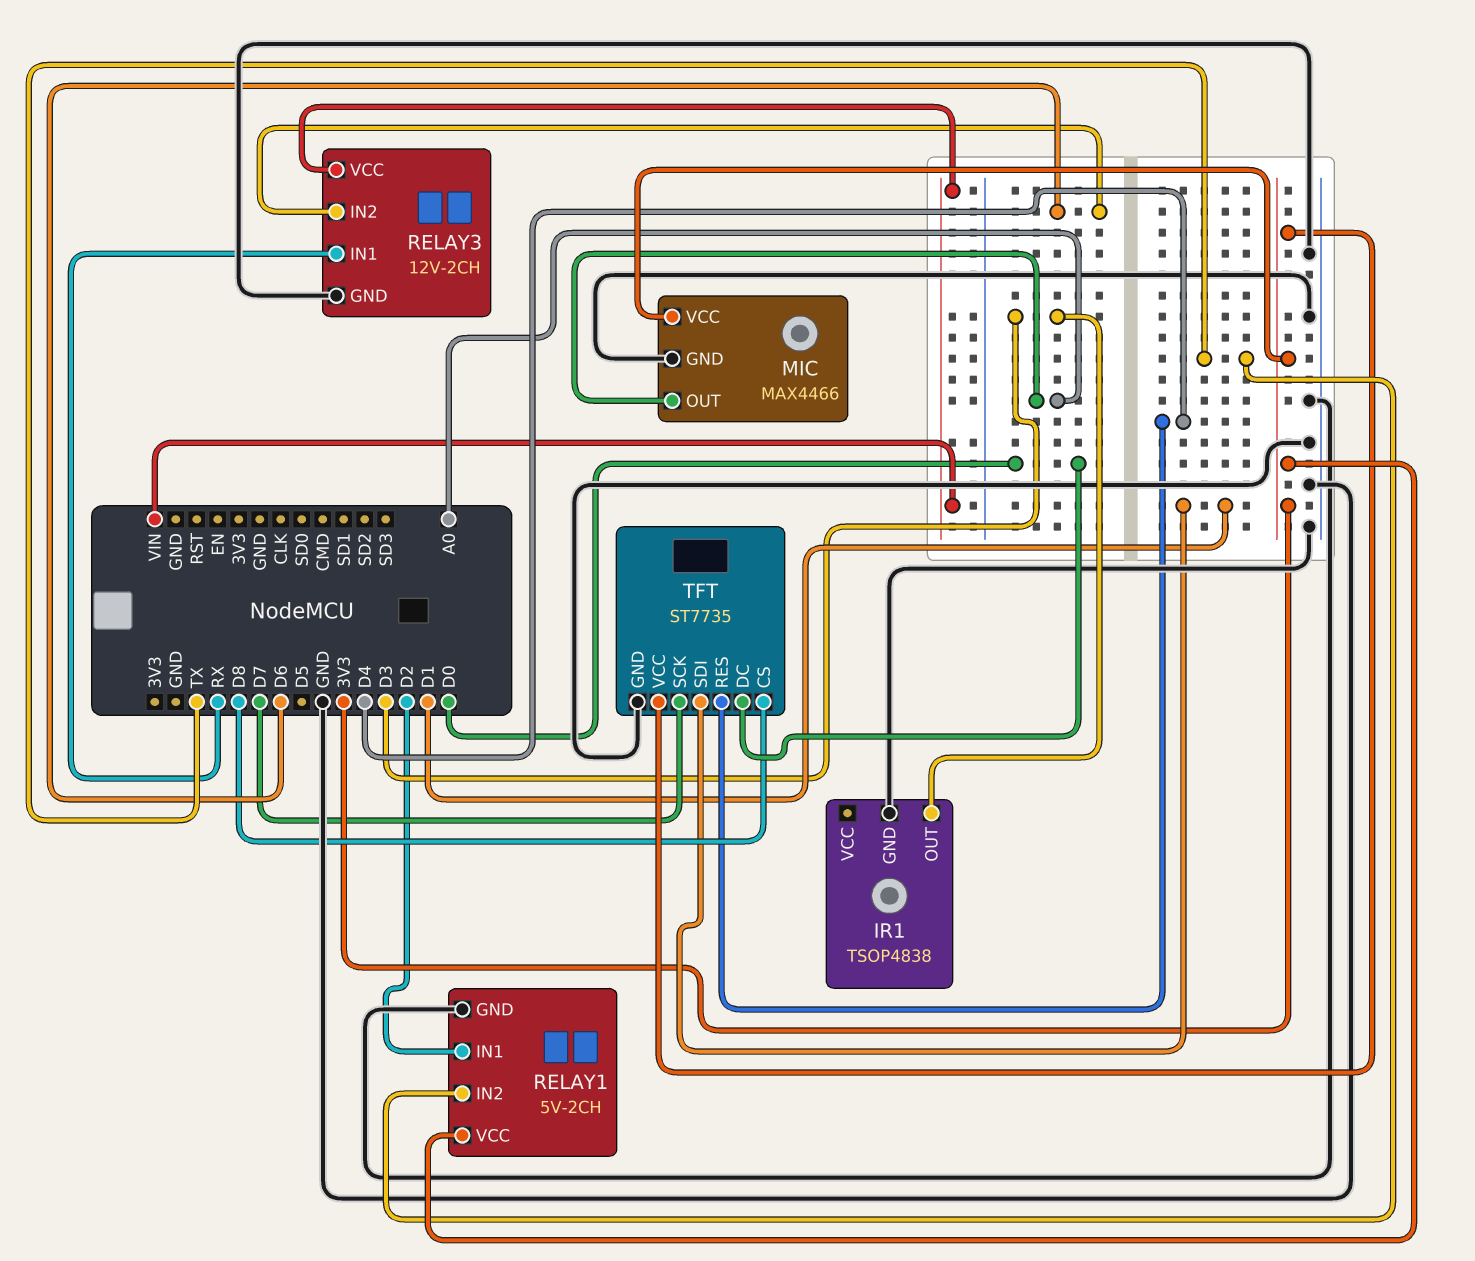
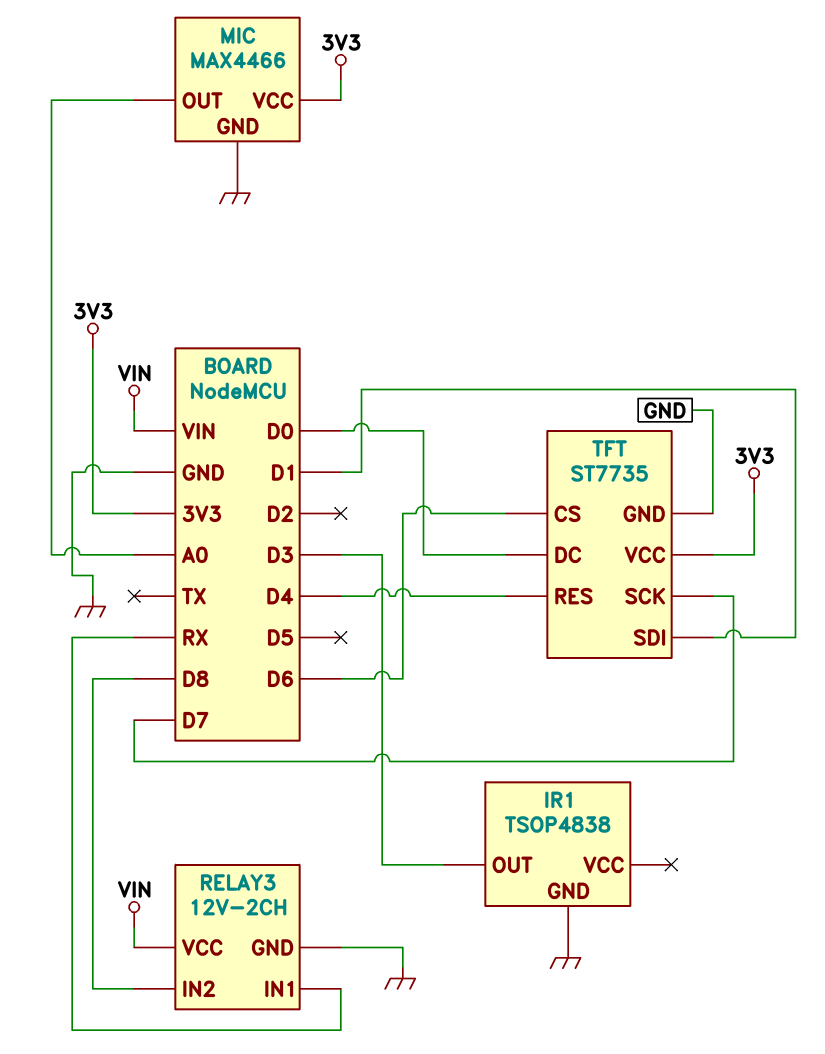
RELAY1: 5V-2CH -> none
RELAY1 pin GND: GND -> none
RELAY1 pin IN1: D2 -> none
RELAY1 pin IN2: TX -> none
RELAY1 pin VCC: 3V3 -> none
RELAY3 pin IN2: D6 -> D8
TFT pin CS: D8 -> D6

